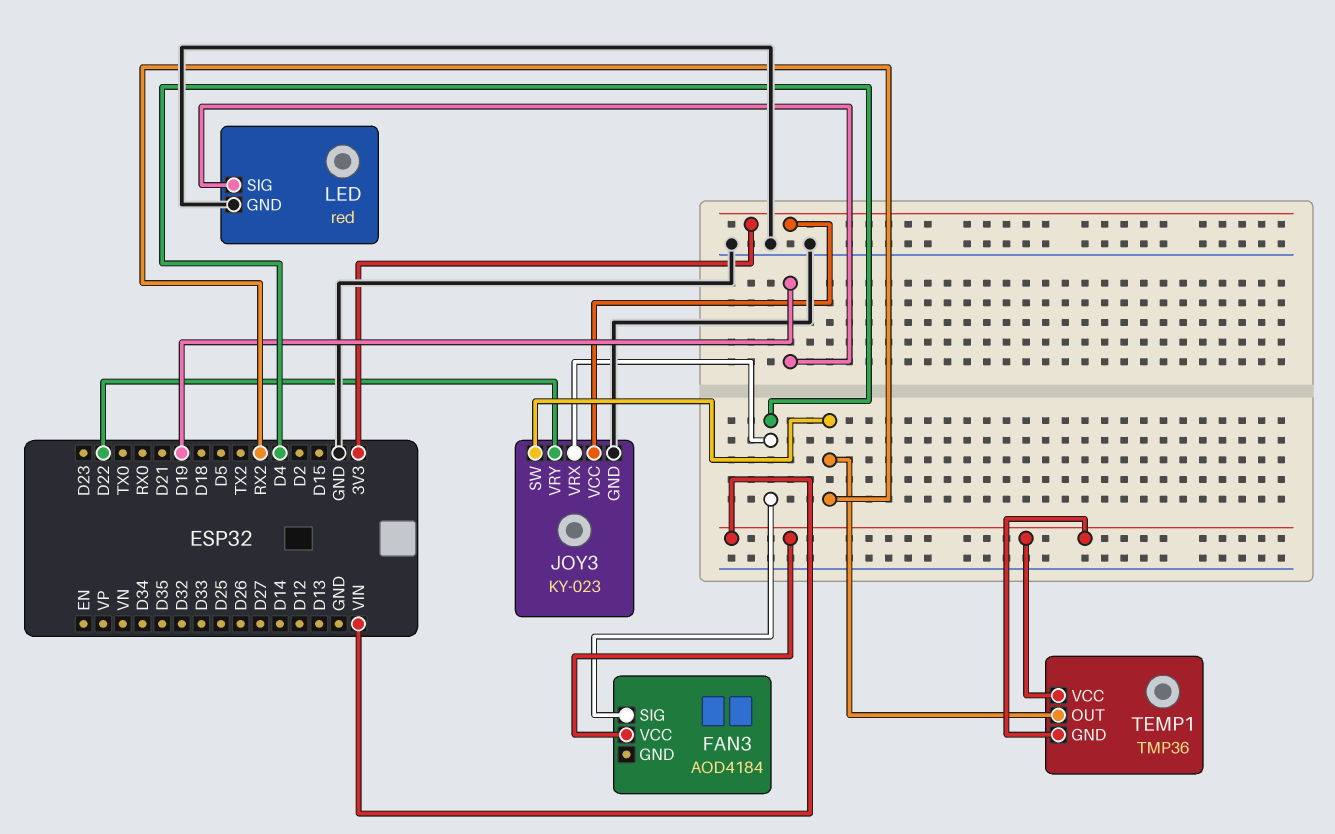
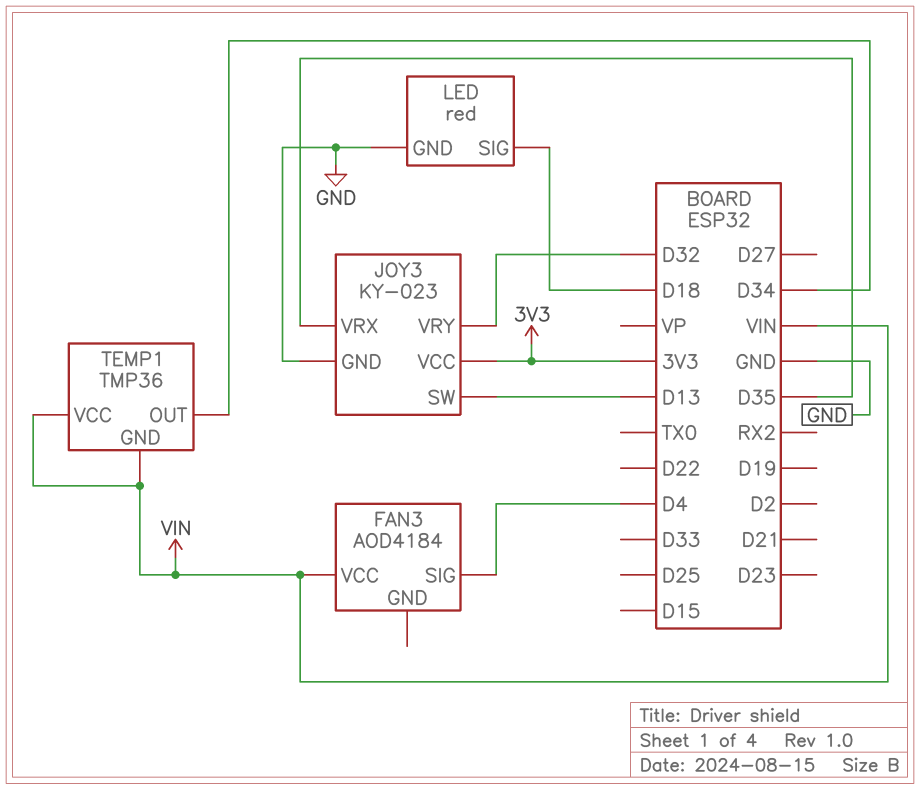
JOY3 pin SW: RX2 -> D13
JOY3 pin VRX: D4 -> D35
JOY3 pin VRY: D22 -> D32
LED pin SIG: D19 -> D18
TEMP1 pin OUT: RX2 -> D34

